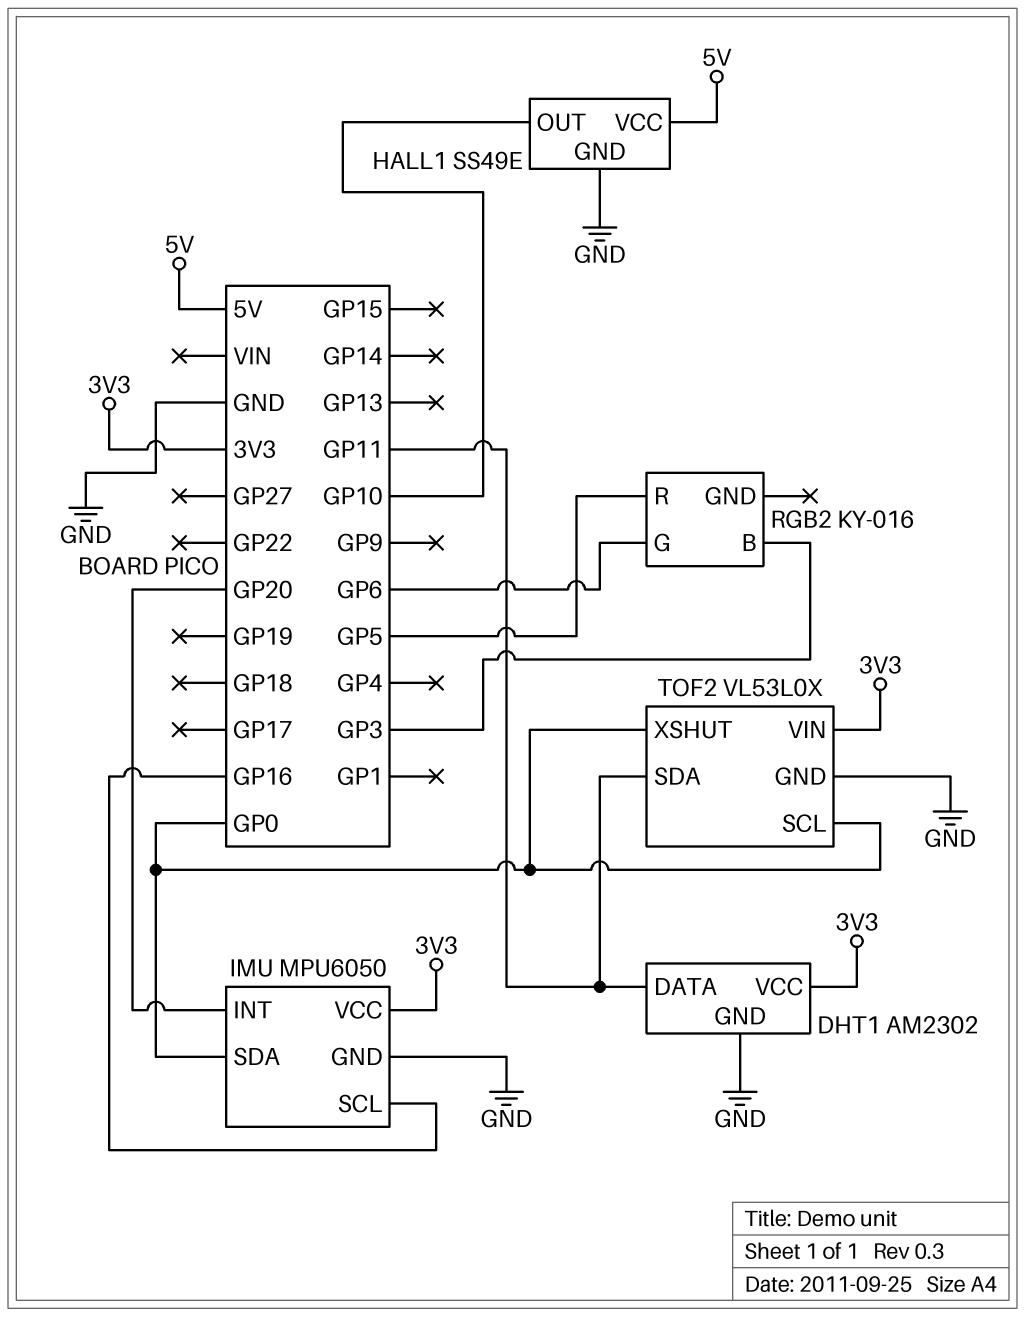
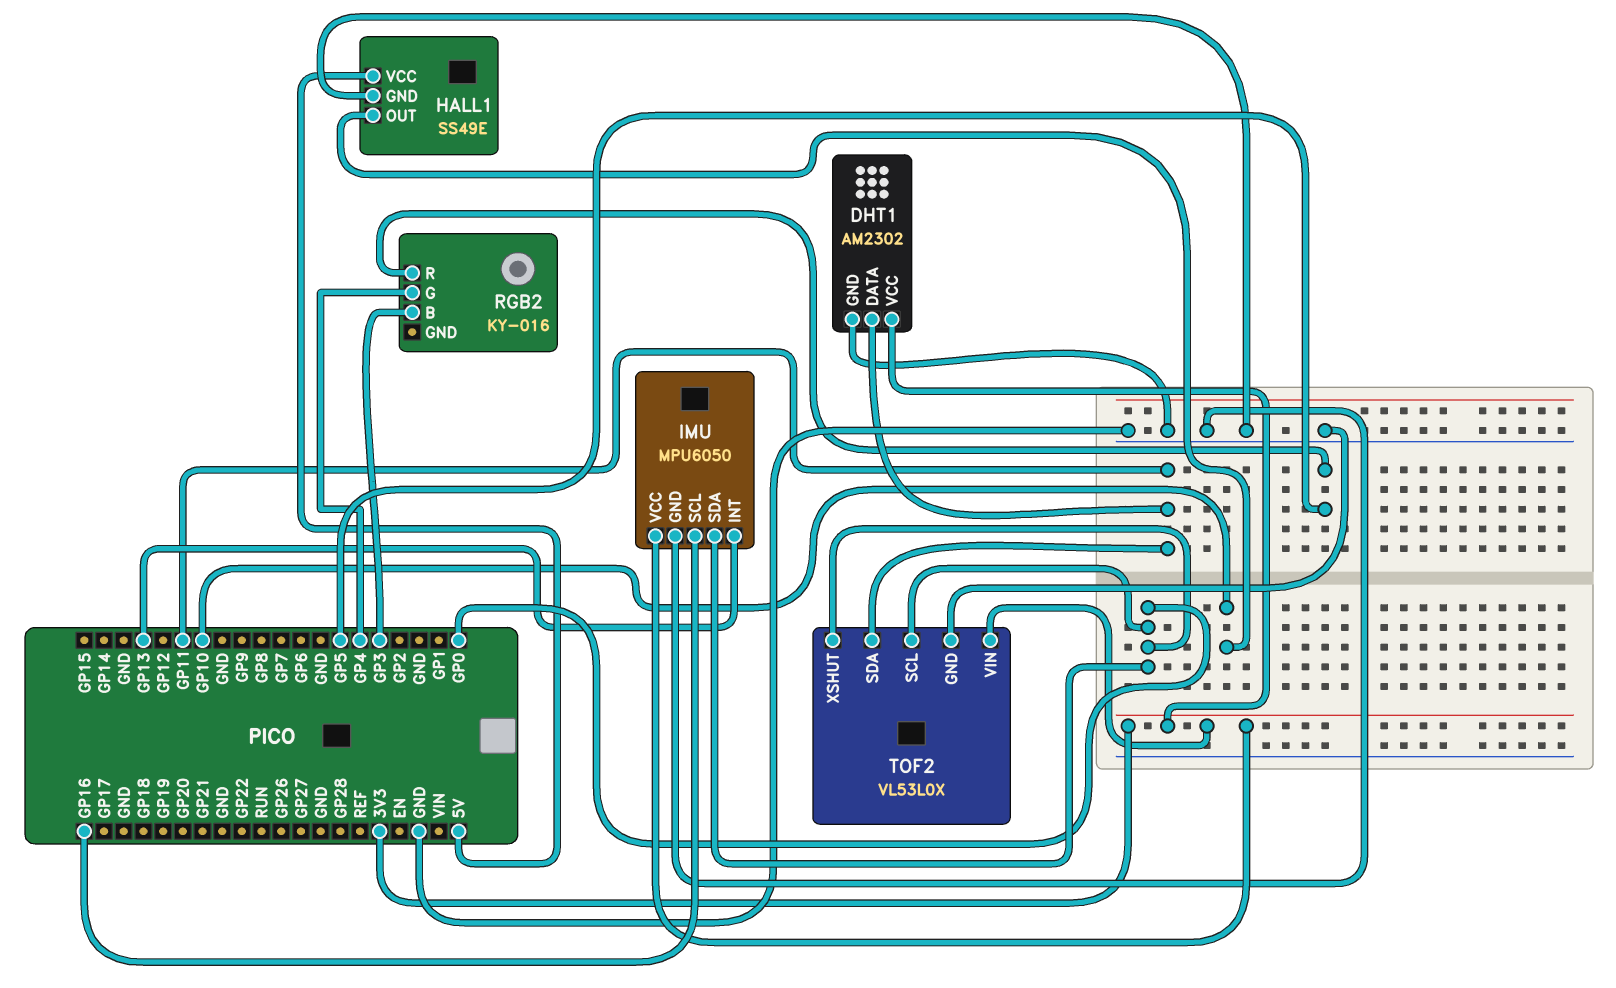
IMU pin INT: GP20 -> GP13
RGB2 pin G: GP6 -> GP4

